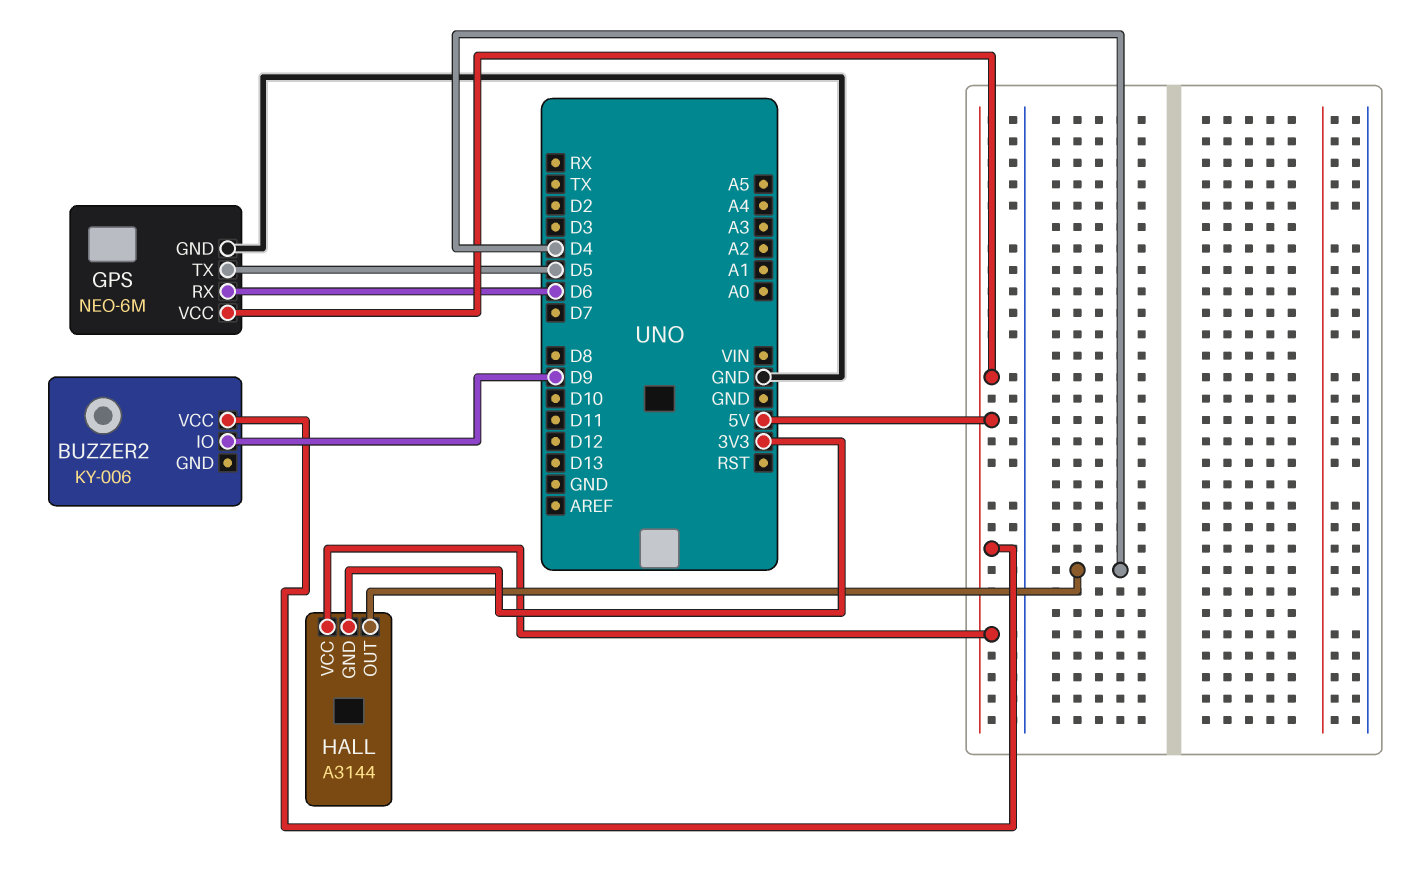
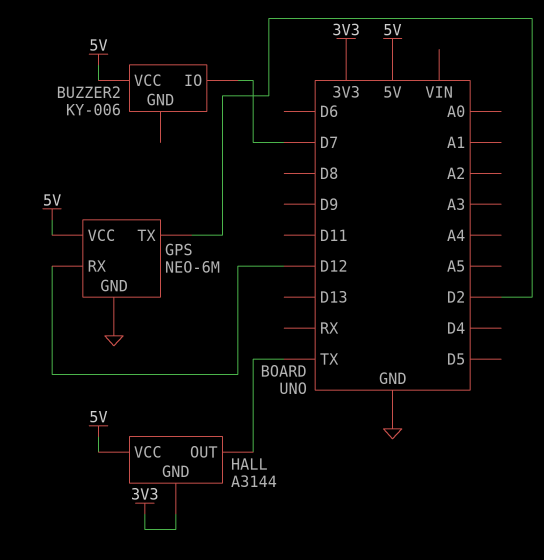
BUZZER2 pin IO: D9 -> D7
GPS pin RX: D6 -> D12
GPS pin TX: D5 -> D2
HALL pin OUT: D4 -> TX

